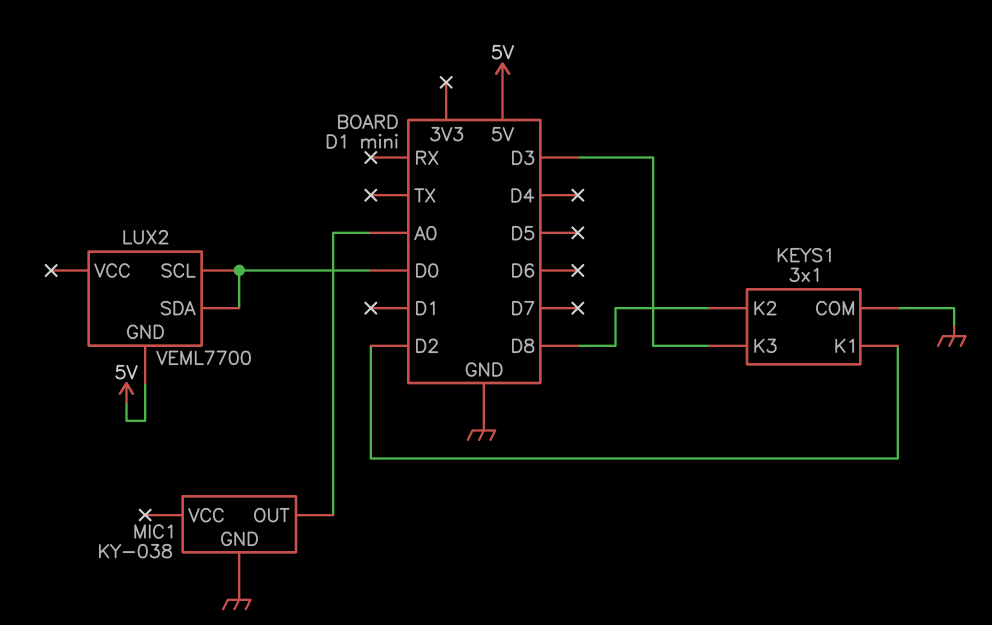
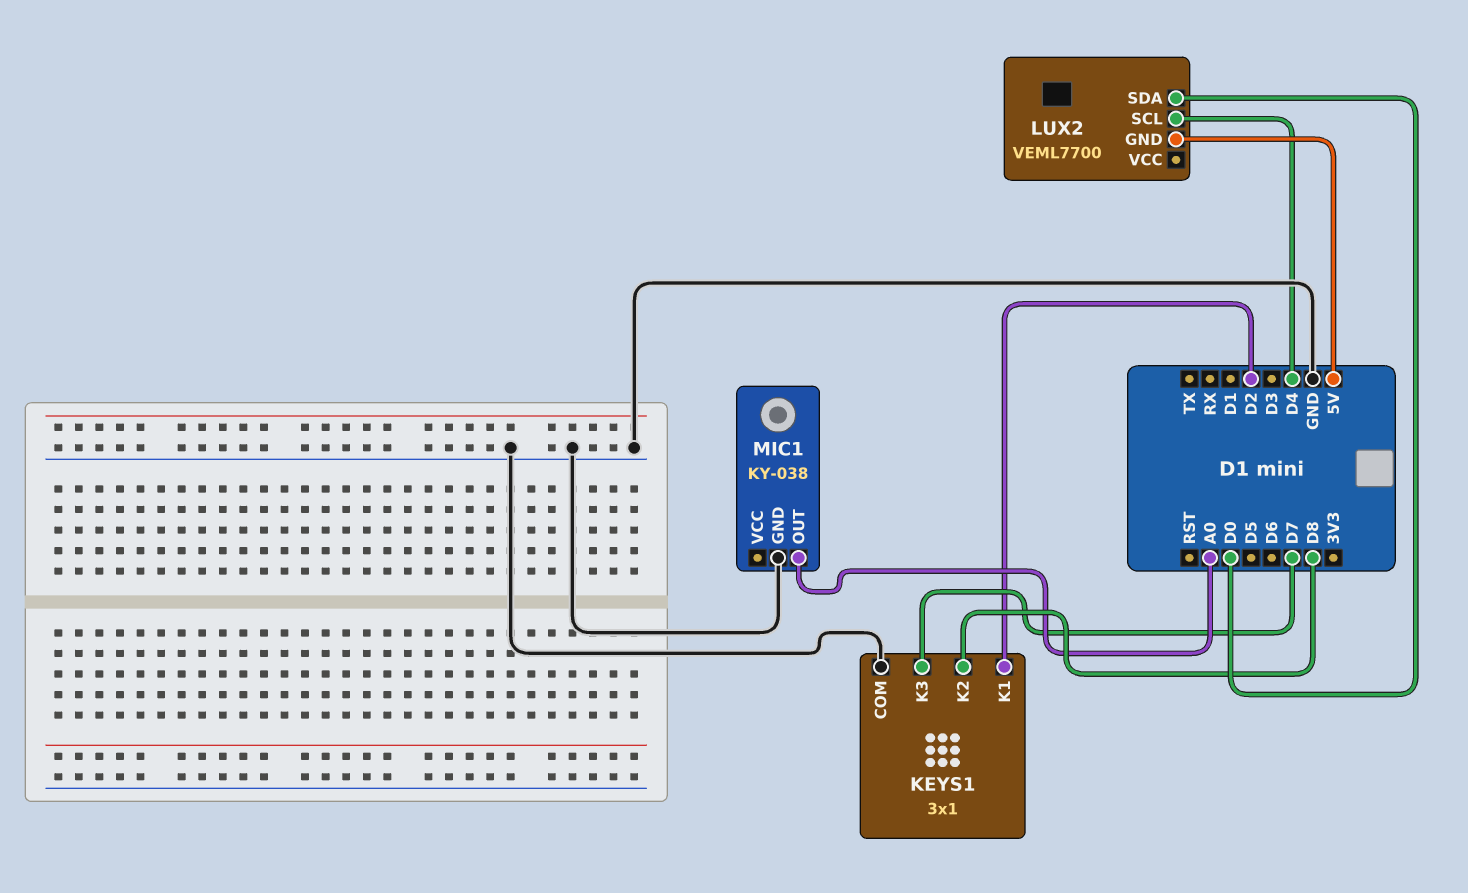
KEYS1 pin K3: D3 -> D7
LUX2 pin SCL: D0 -> D4

